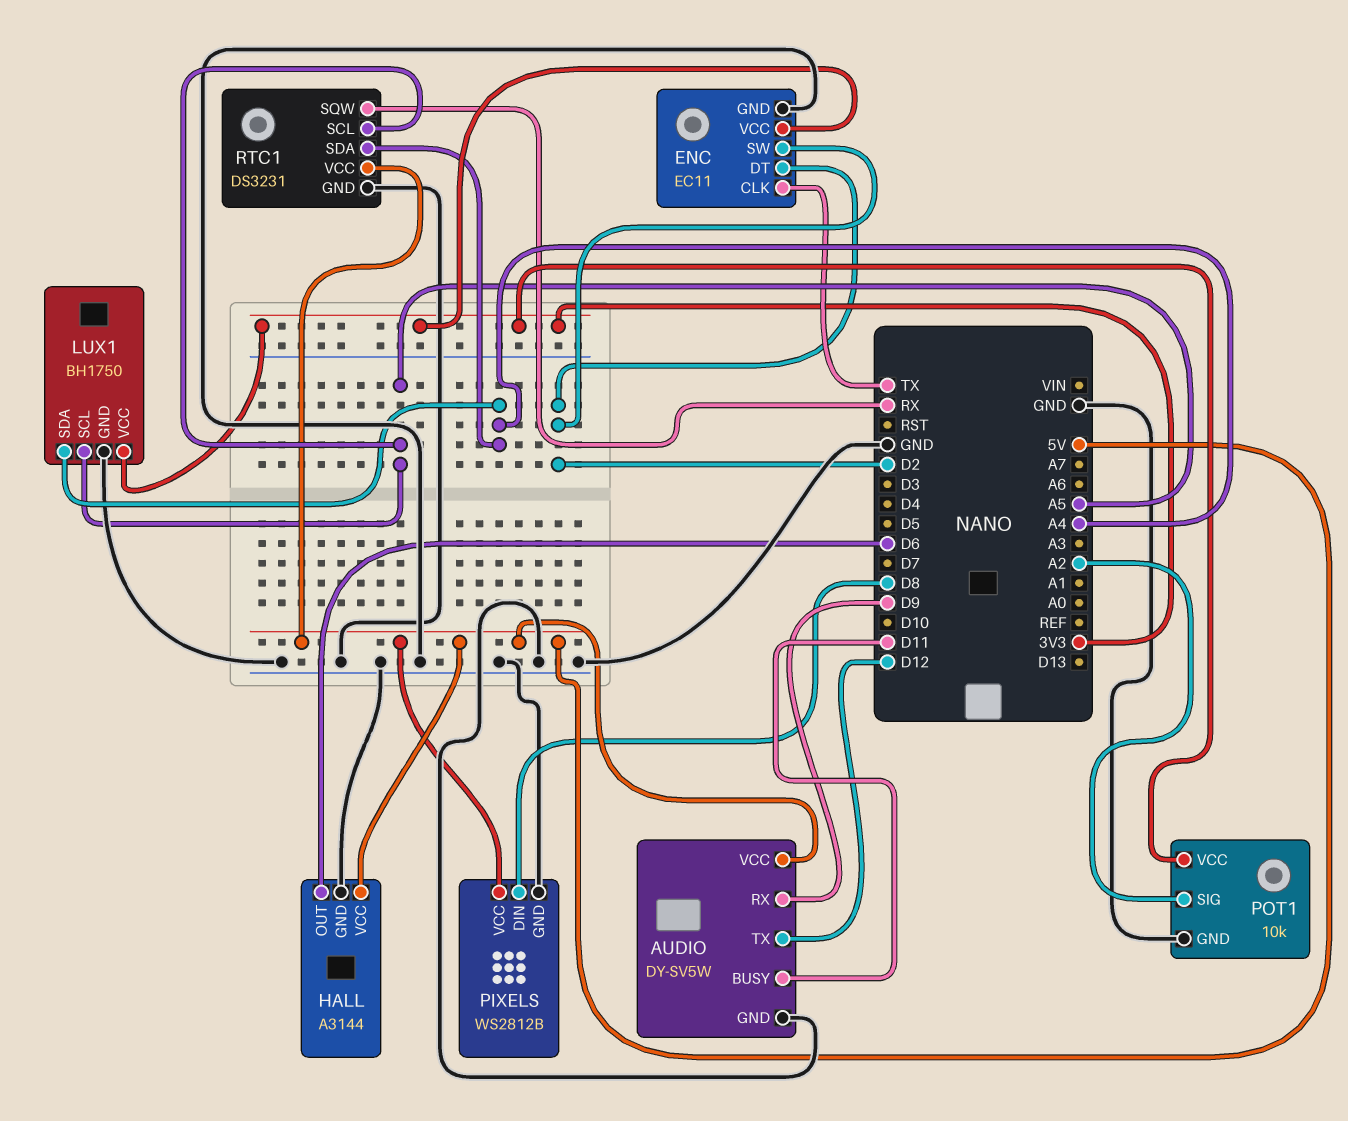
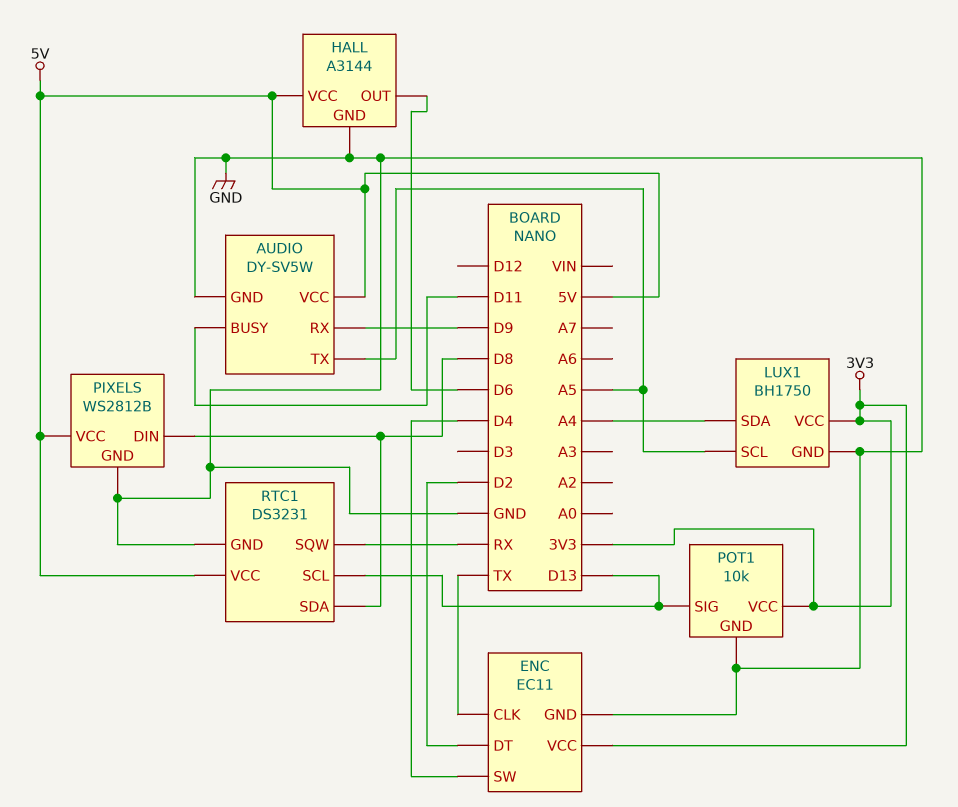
AUDIO pin TX: D12 -> A5
ENC pin SW: D2 -> D4
POT1 pin SIG: A2 -> D13
RTC1 pin SCL: A5 -> D13
RTC1 pin SDA: A4 -> D8

